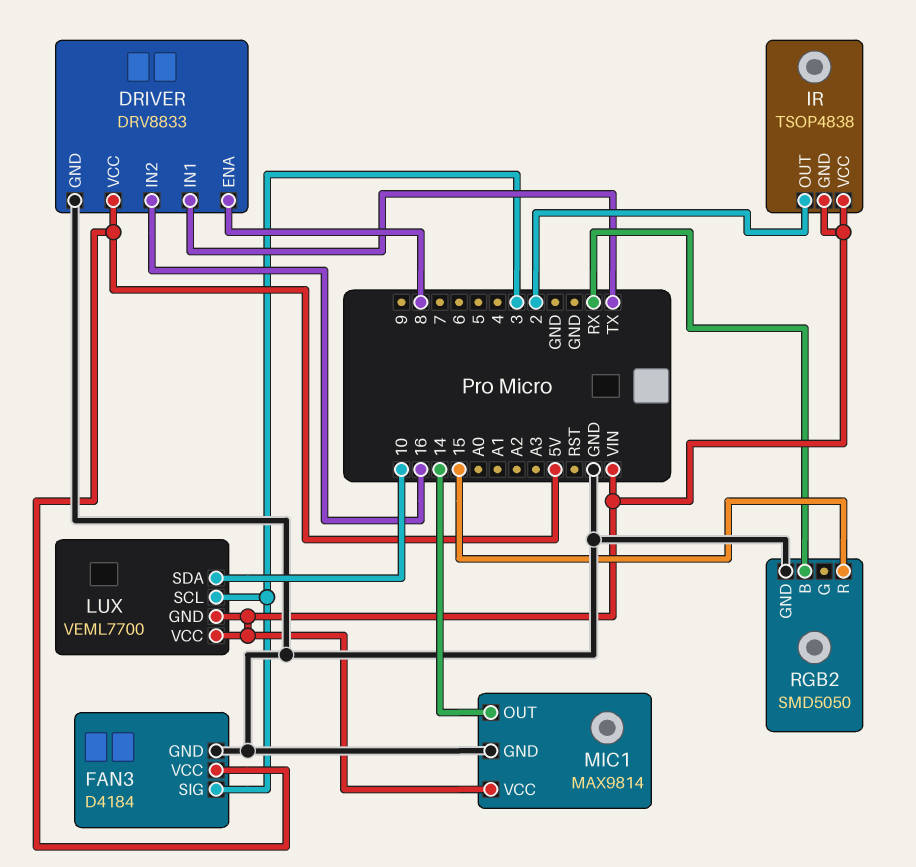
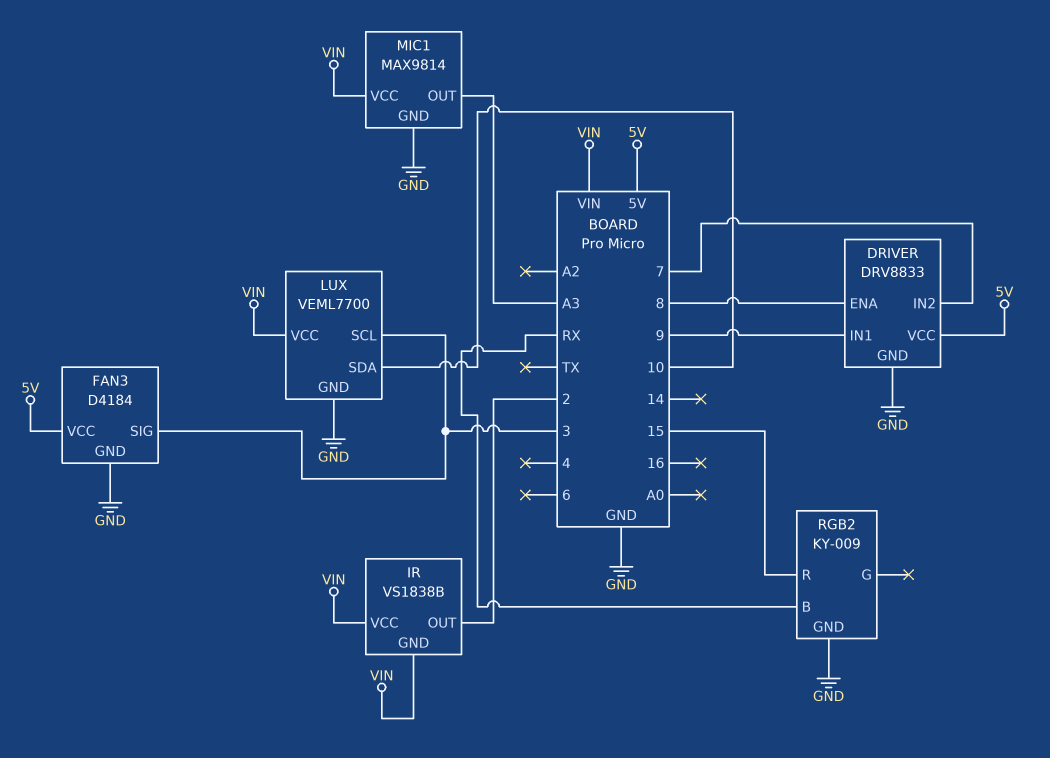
DRIVER pin IN1: TX -> 9
DRIVER pin IN2: 16 -> 7
IR: TSOP4838 -> VS1838B
LUX pin GND: VIN -> GND
MIC1 pin OUT: 14 -> A3
RGB2: SMD5050 -> KY-009

